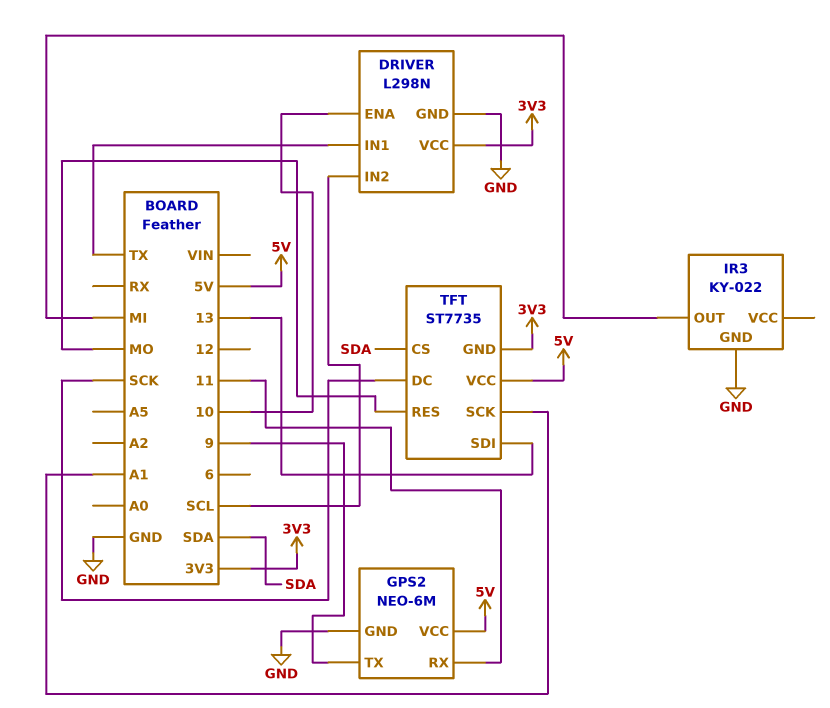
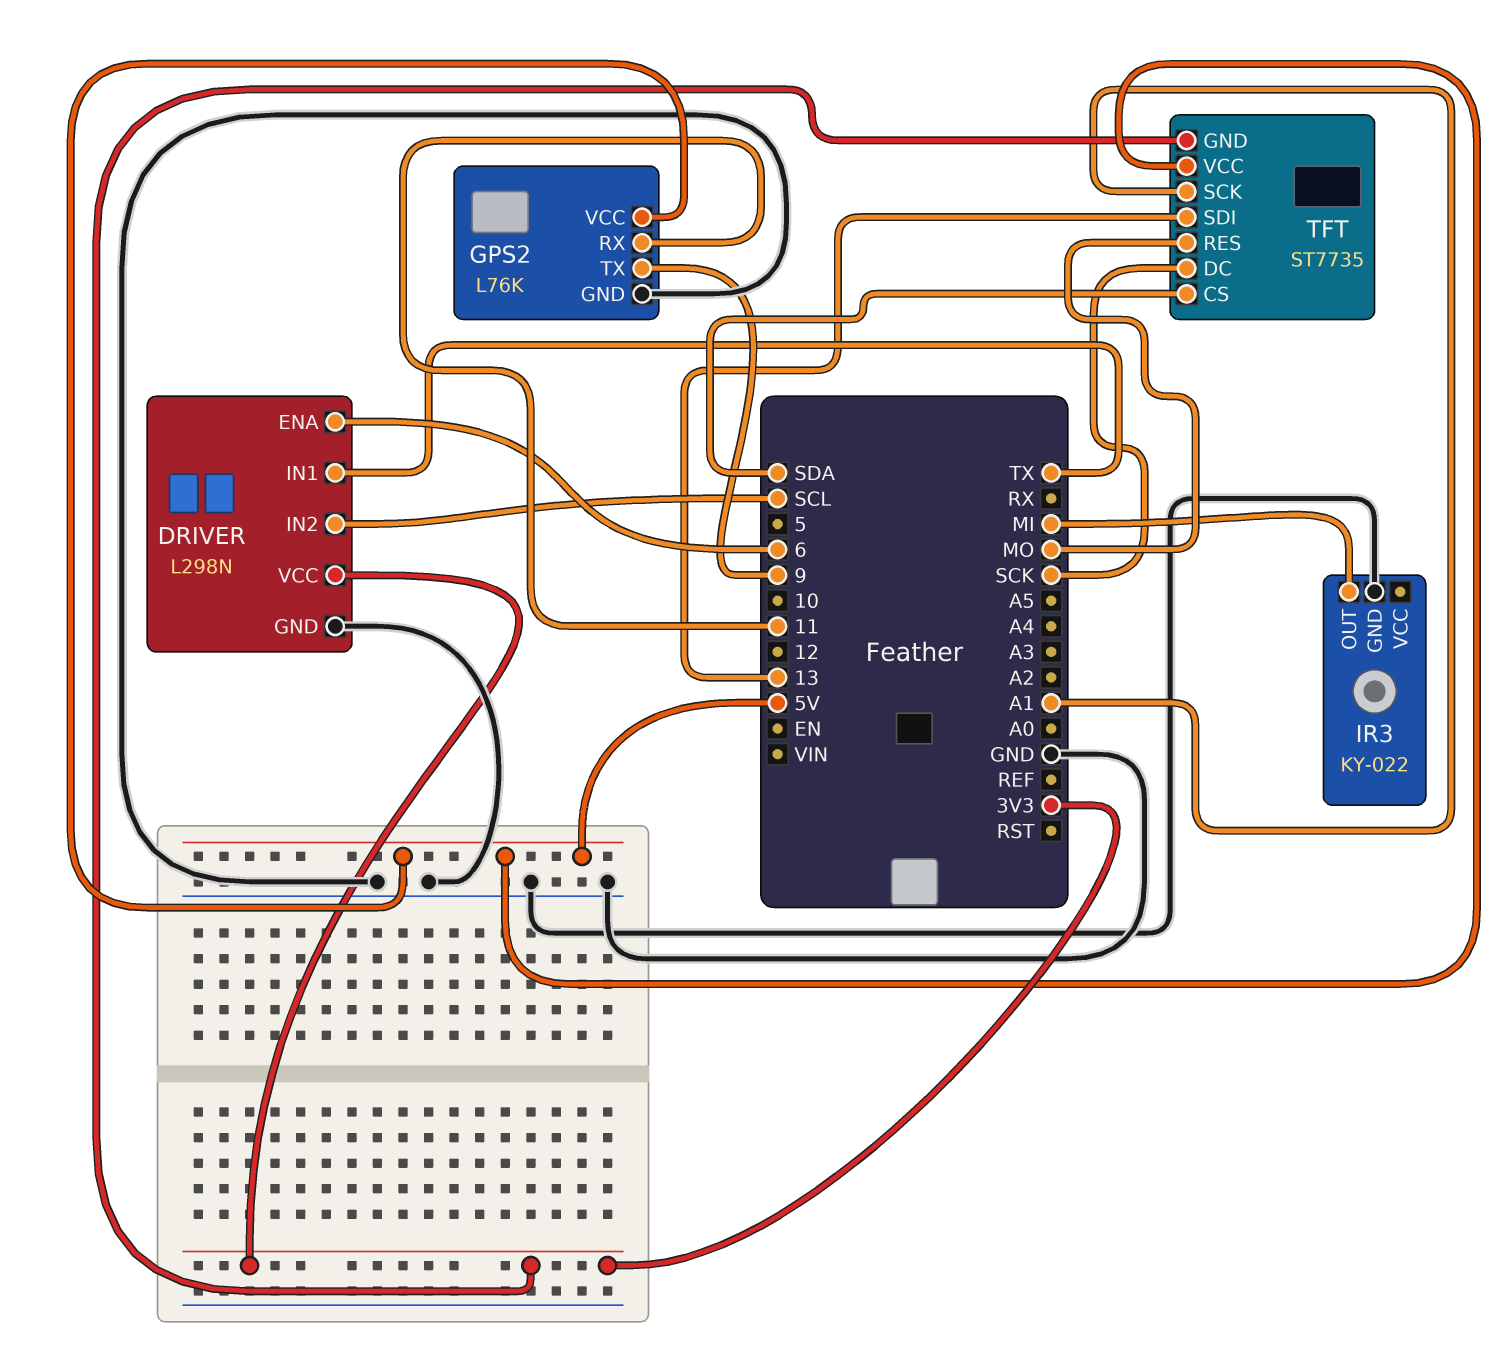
DRIVER pin ENA: 10 -> 6
GPS2: NEO-6M -> L76K

